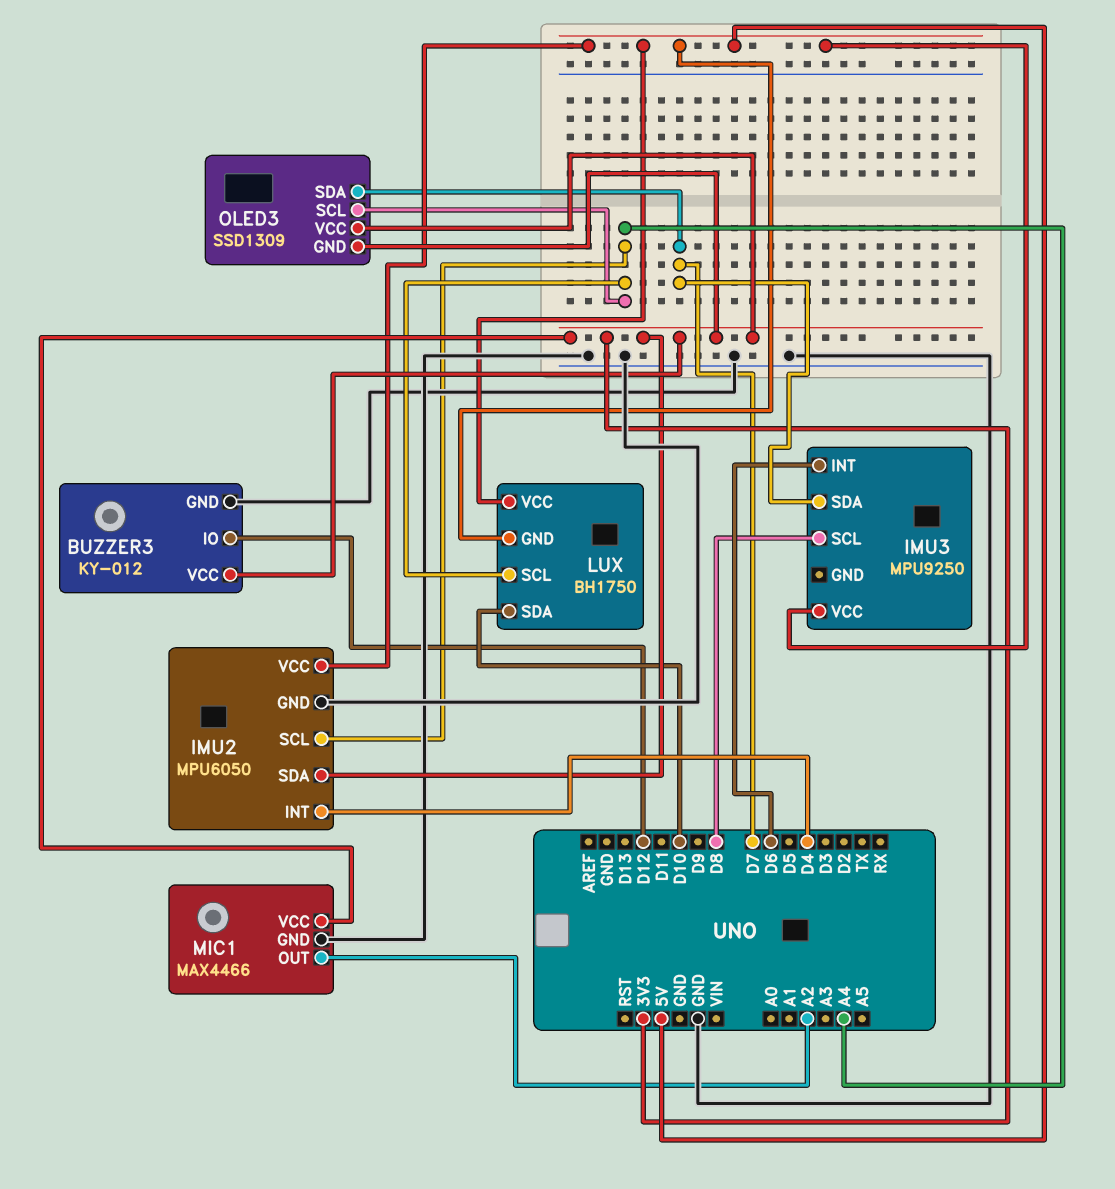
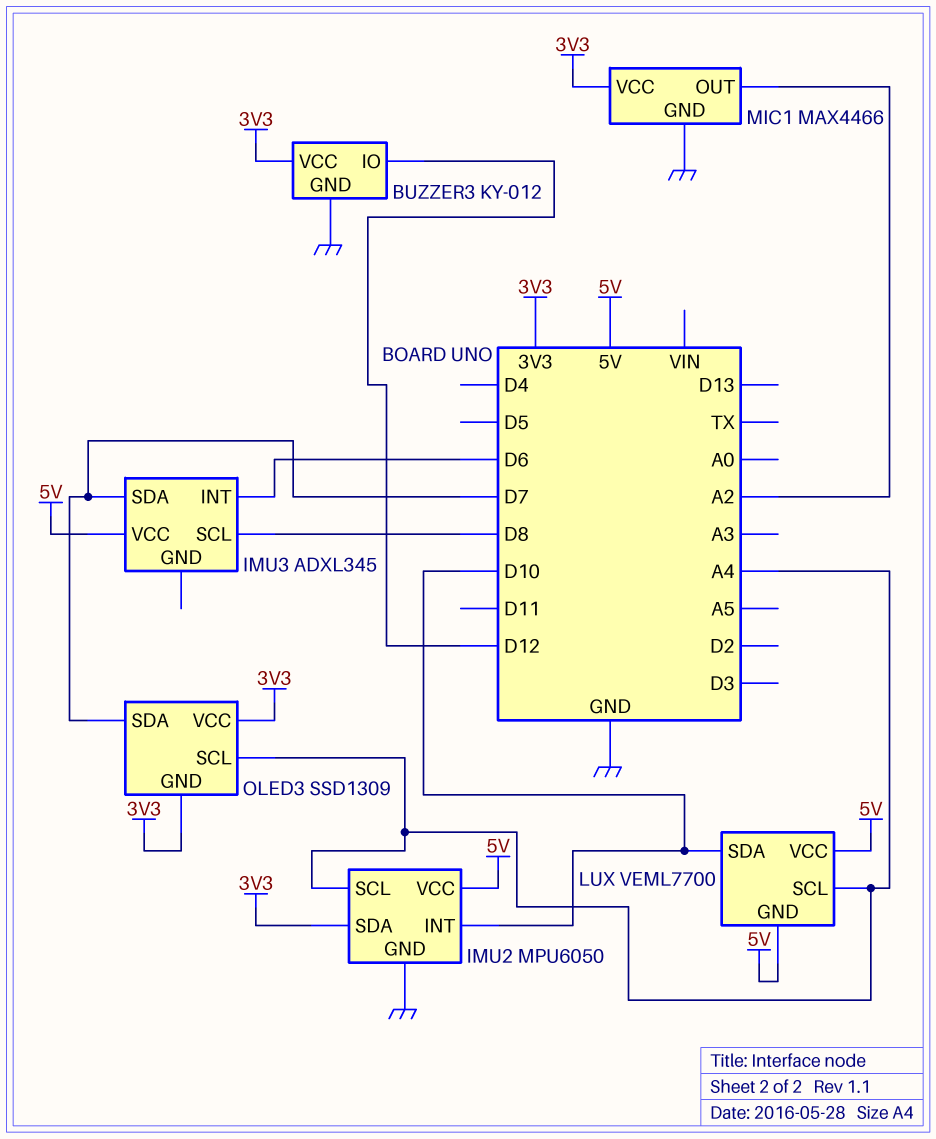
IMU2 pin INT: D4 -> D10
IMU3: MPU9250 -> ADXL345
LUX: BH1750 -> VEML7700

